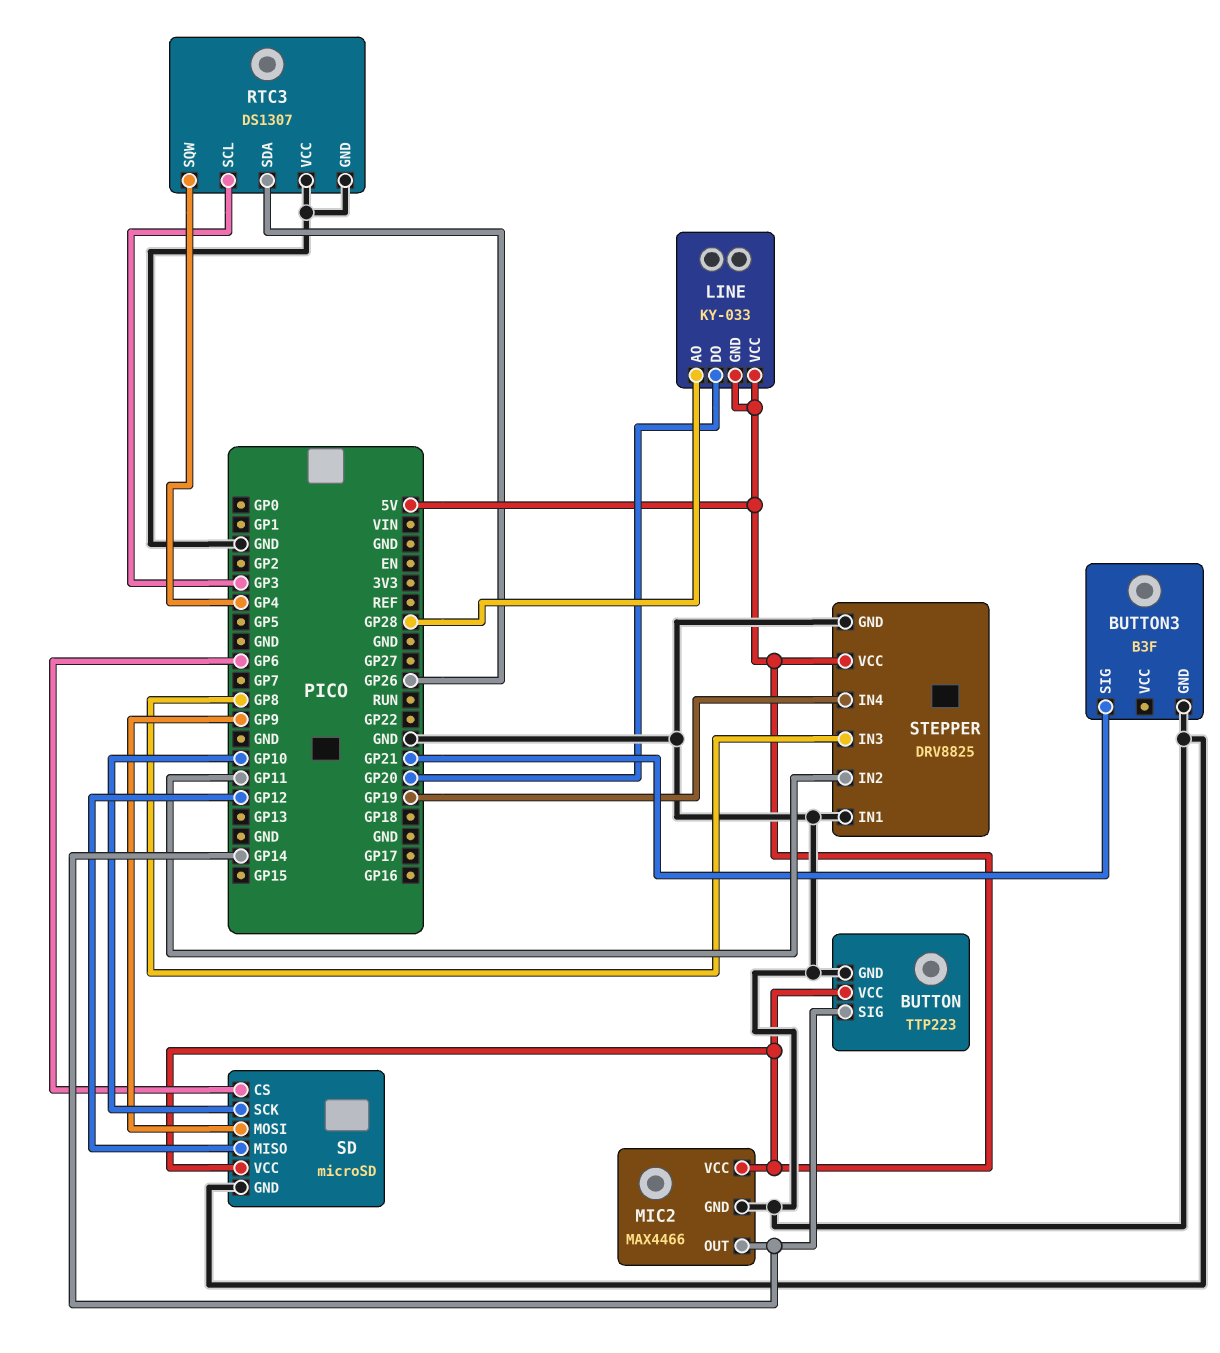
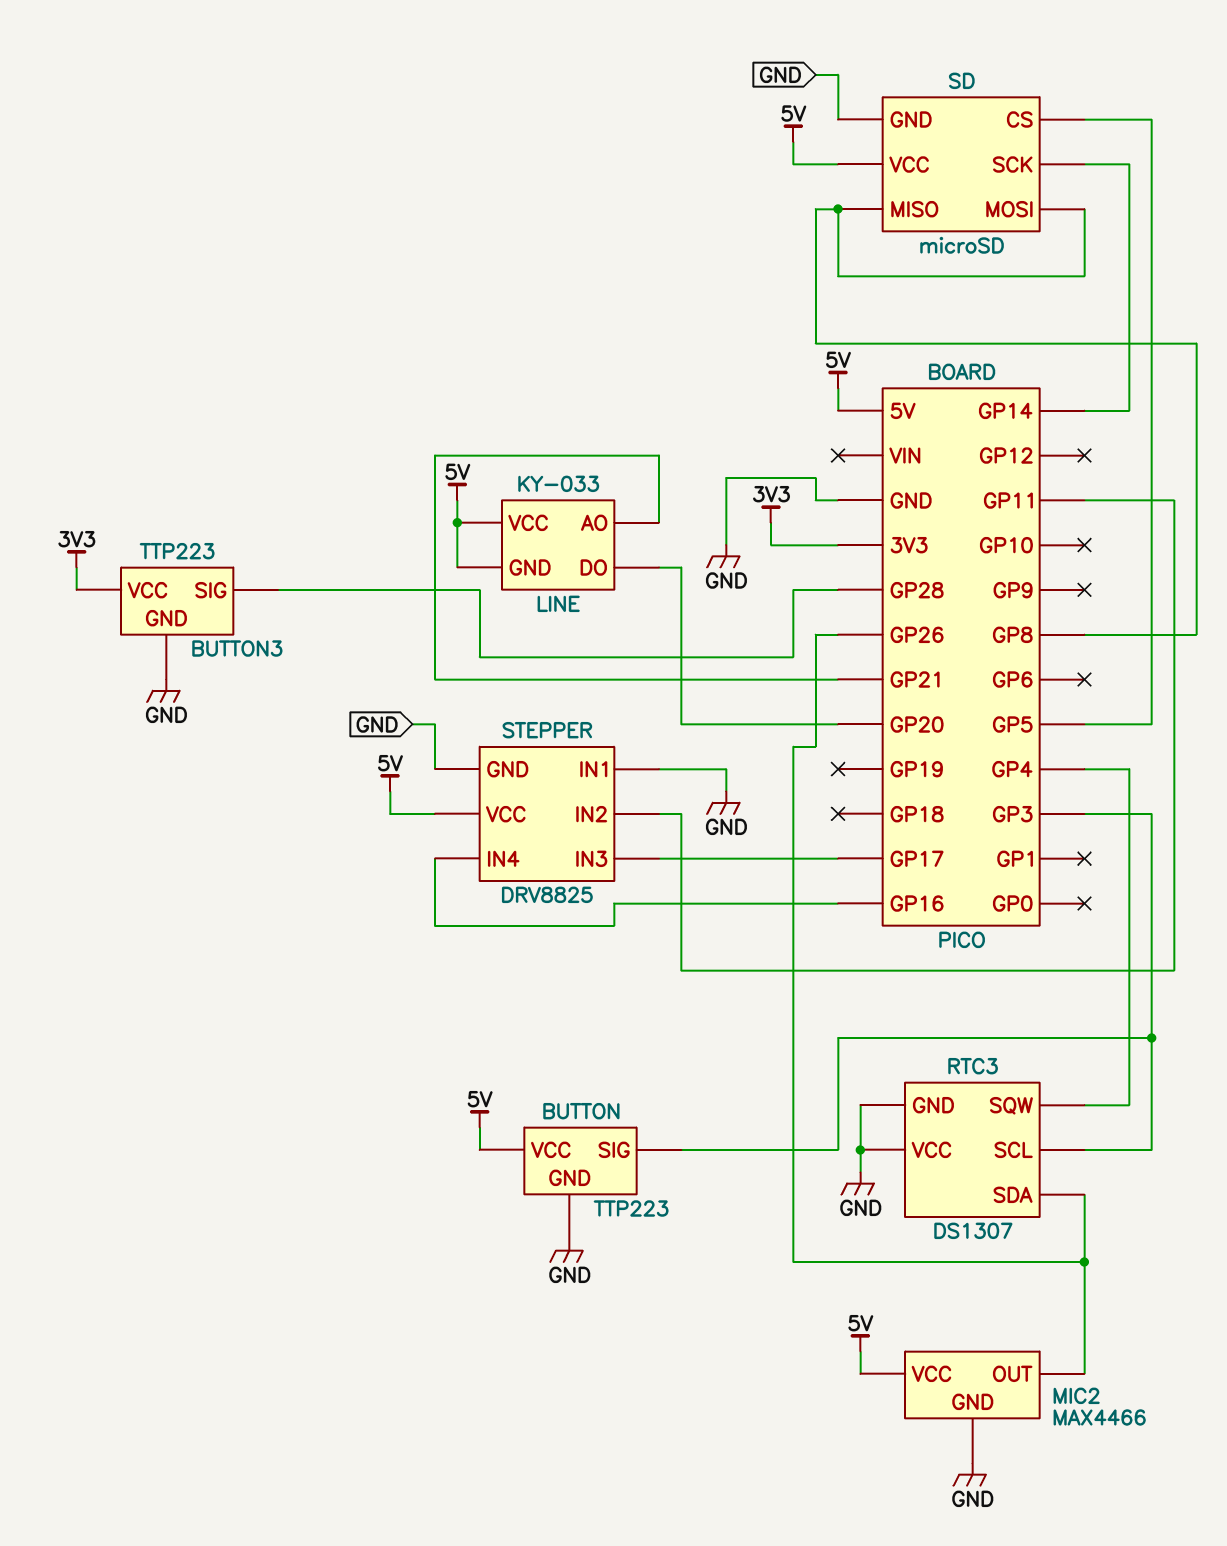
BUTTON pin SIG: GP14 -> GP3
BUTTON3: B3F -> TTP223
BUTTON3 pin SIG: GP21 -> GP28
BUTTON3 pin VCC: none -> 3V3
LINE pin AO: GP28 -> GP21
MIC2 pin OUT: GP14 -> GP26
SD pin CS: GP6 -> GP5
SD pin MISO: GP12 -> GP8
SD pin MOSI: GP9 -> GP8
SD pin SCK: GP10 -> GP14
STEPPER pin IN3: GP8 -> GP17
STEPPER pin IN4: GP19 -> GP16

